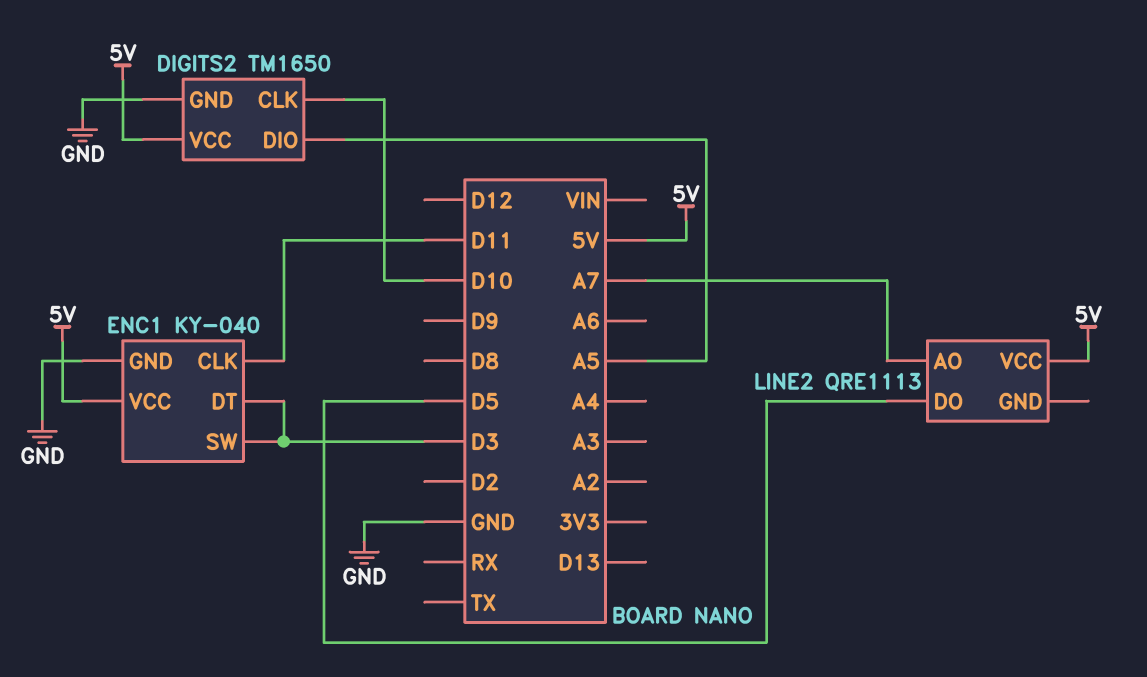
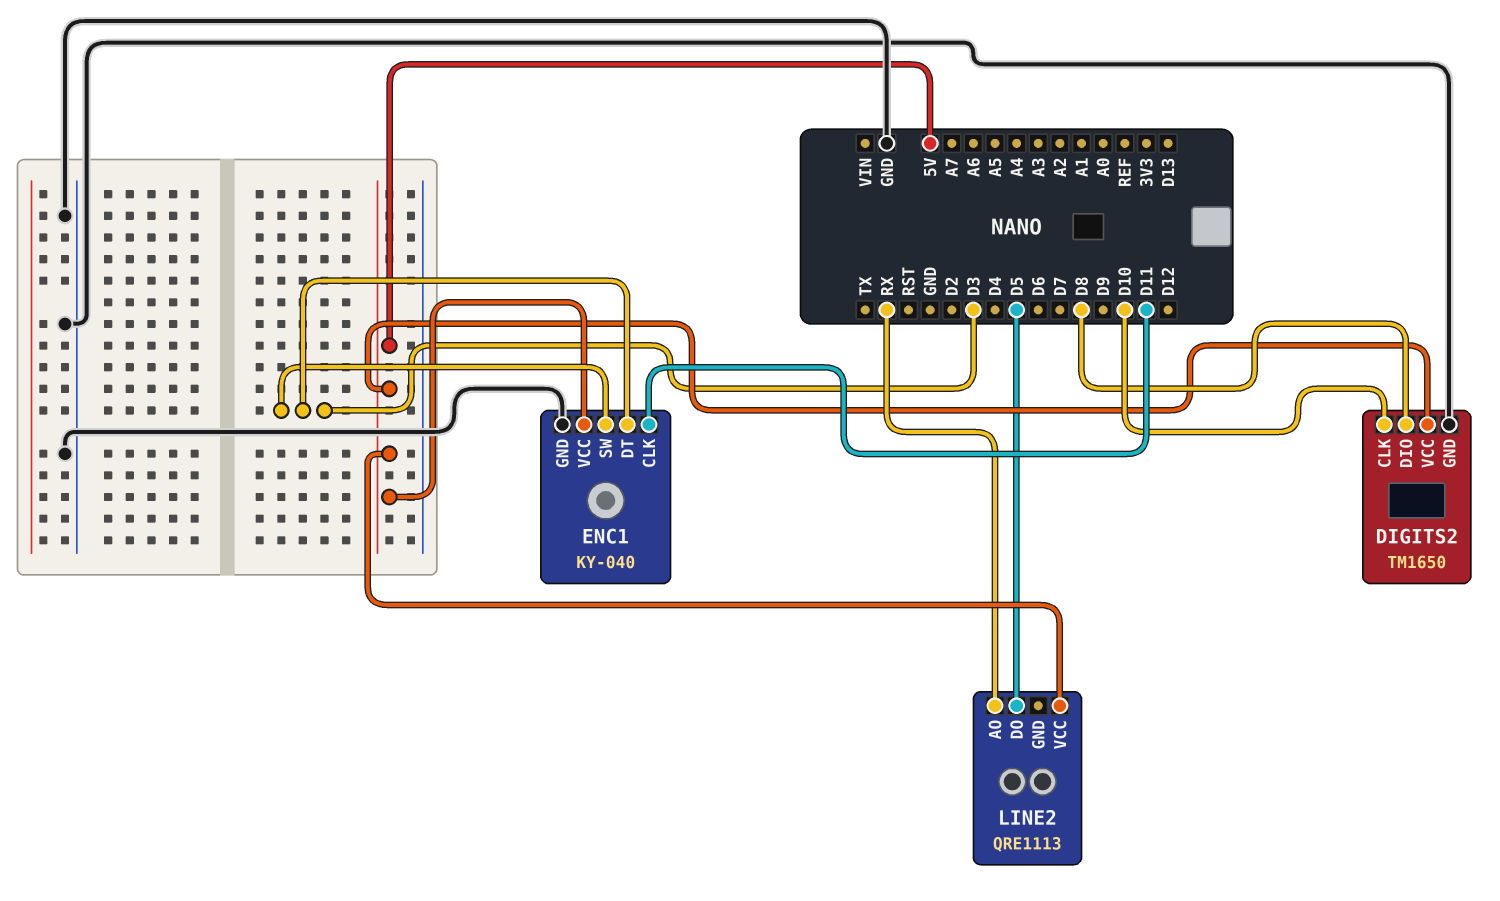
DIGITS2 pin DIO: A5 -> D8
LINE2 pin AO: A7 -> RX

